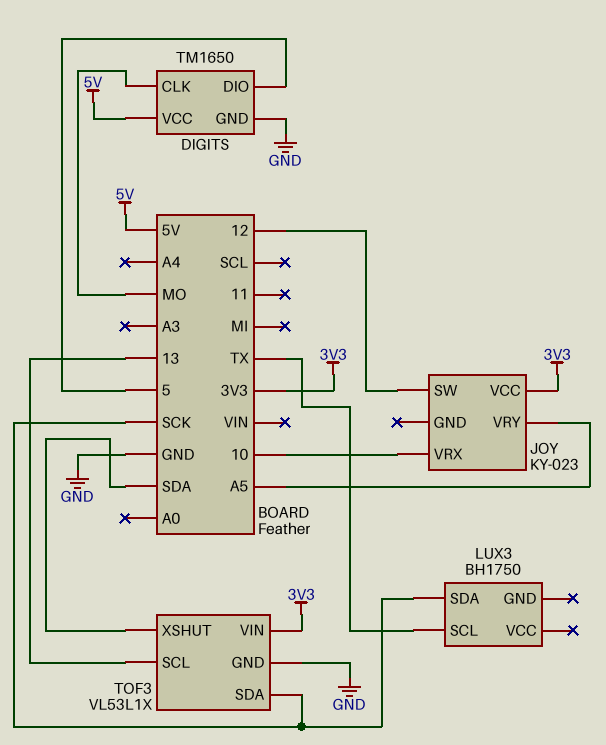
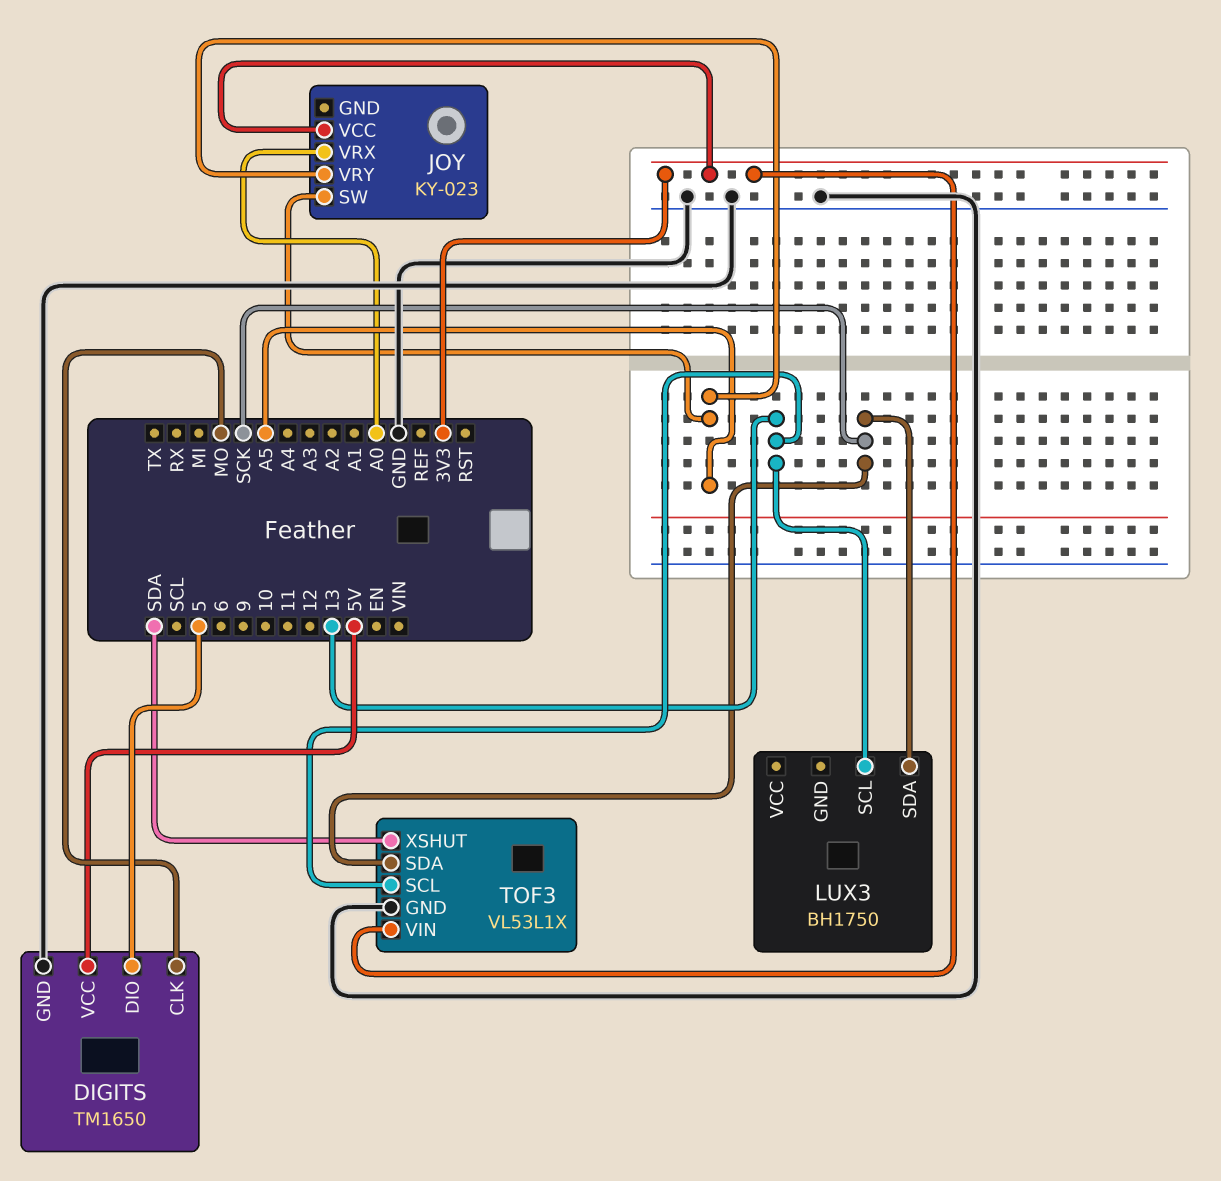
JOY pin SW: 12 -> A5
JOY pin VRX: 10 -> A0
LUX3 pin SCL: TX -> 13

